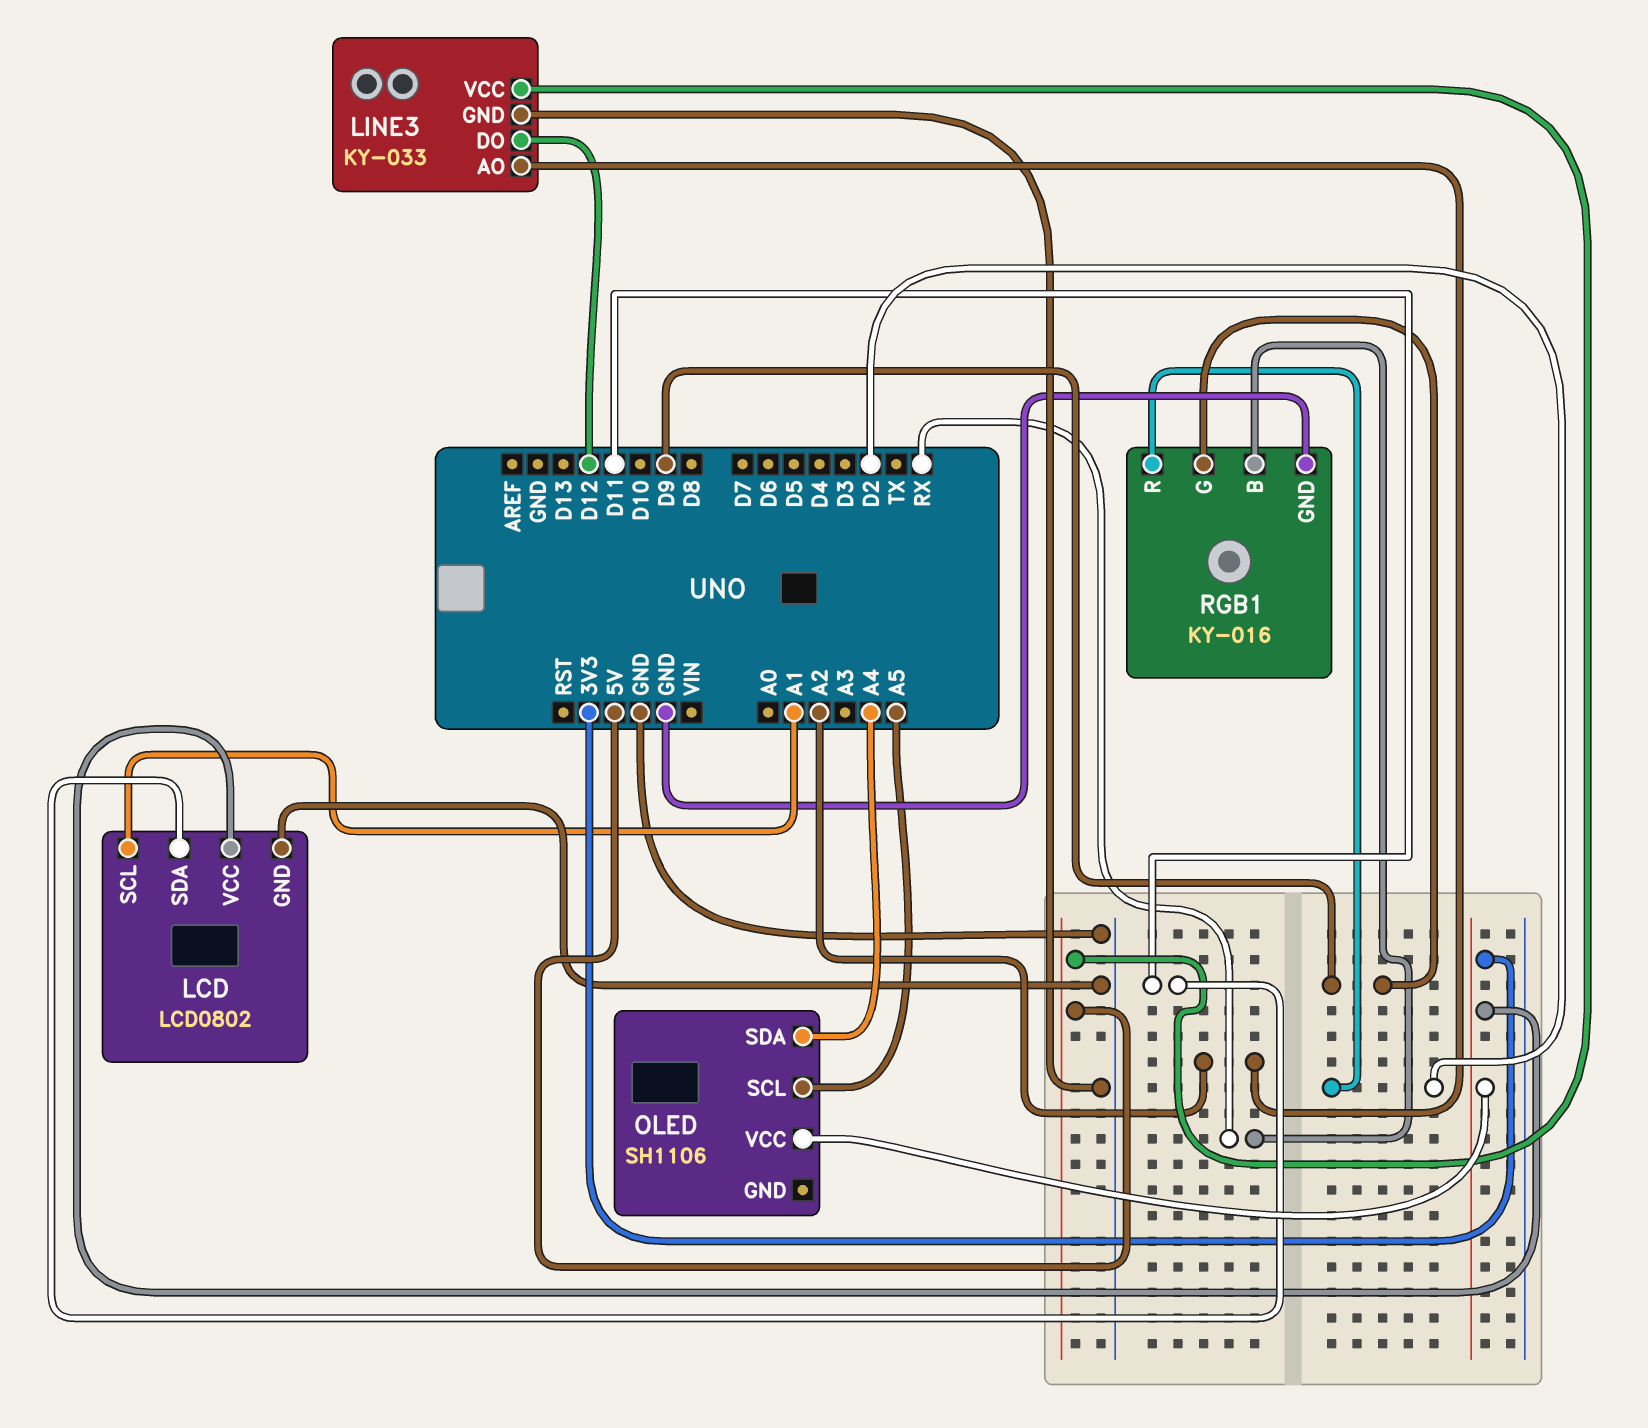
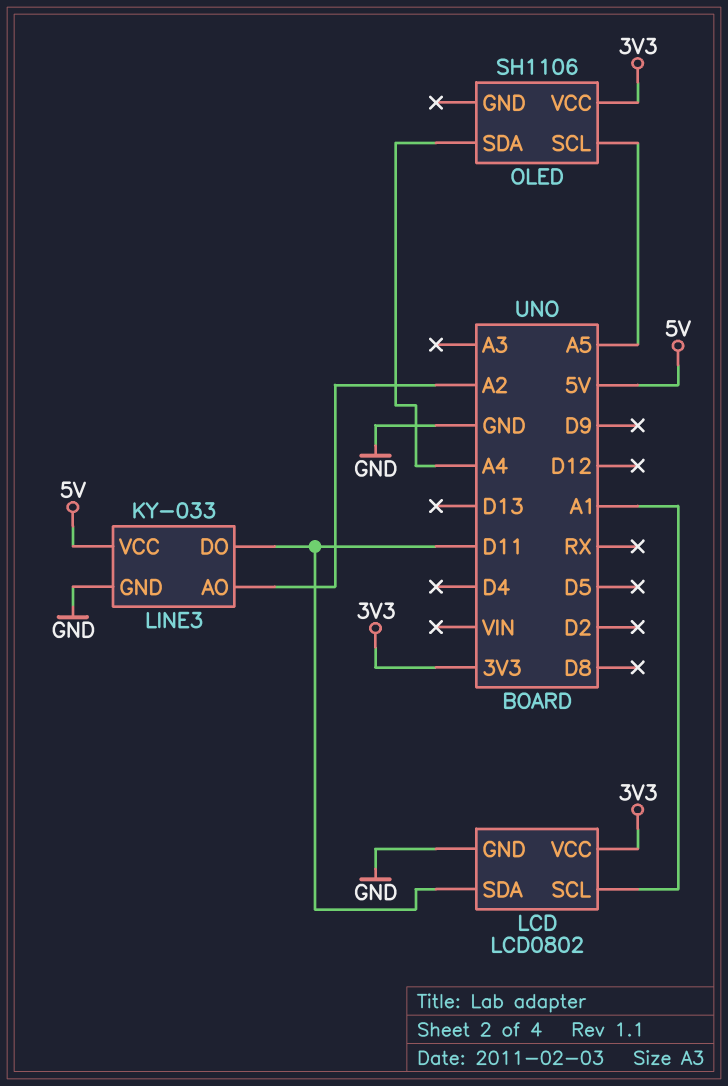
LINE3 pin DO: D12 -> D11
RGB1: KY-016 -> none
RGB1 pin B: RX -> none
RGB1 pin G: D9 -> none
RGB1 pin GND: GND -> none
RGB1 pin R: D2 -> none

